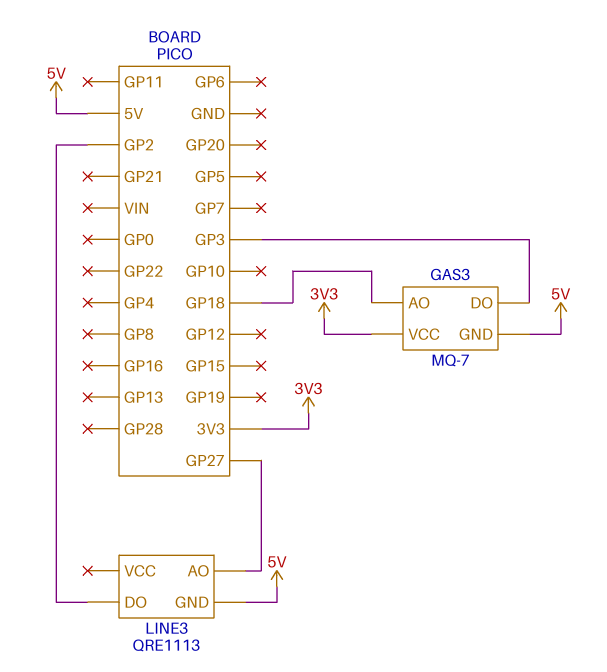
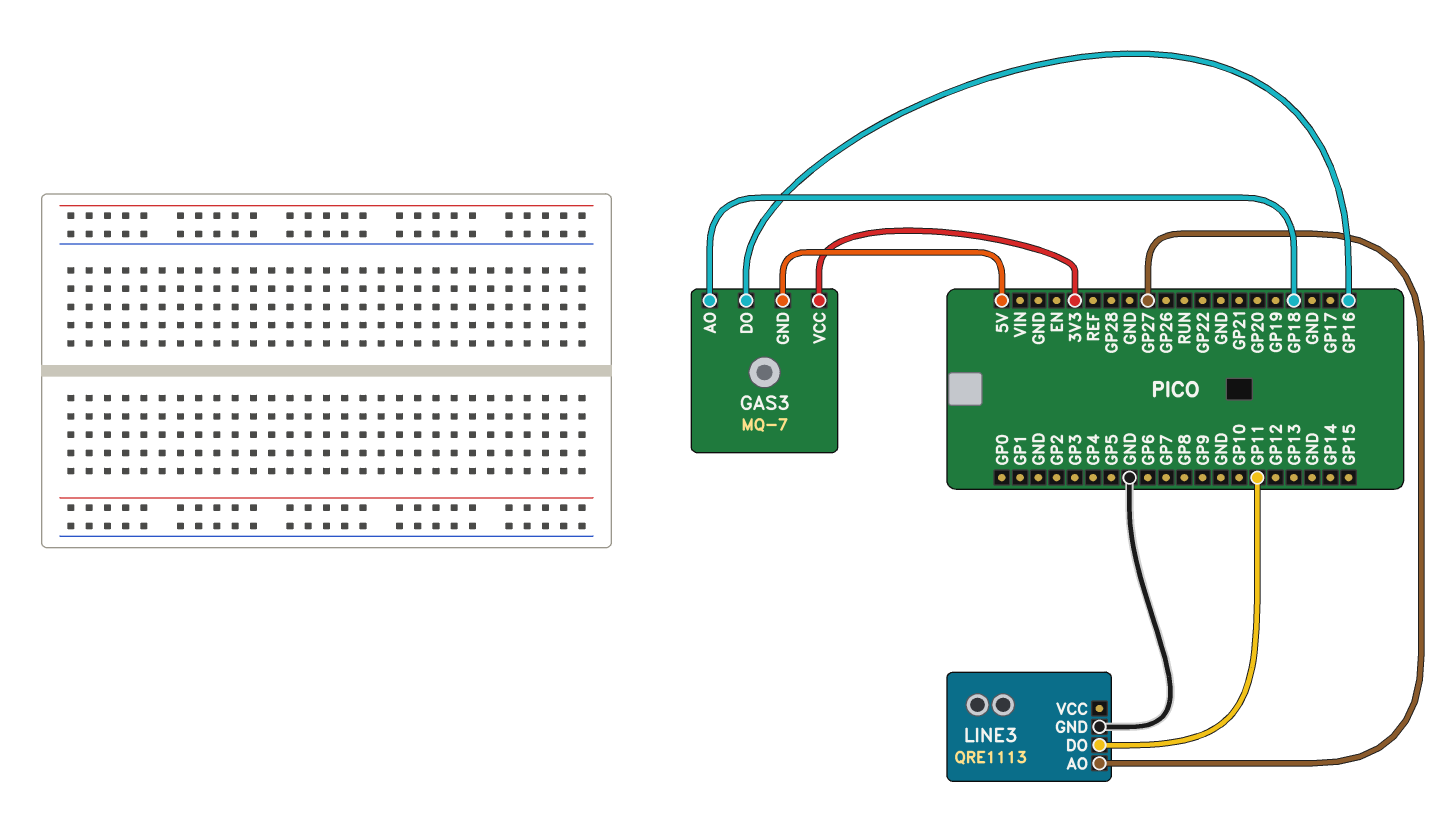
GAS3 pin DO: GP3 -> GP16
LINE3 pin DO: GP2 -> GP11
LINE3 pin GND: 5V -> GND

